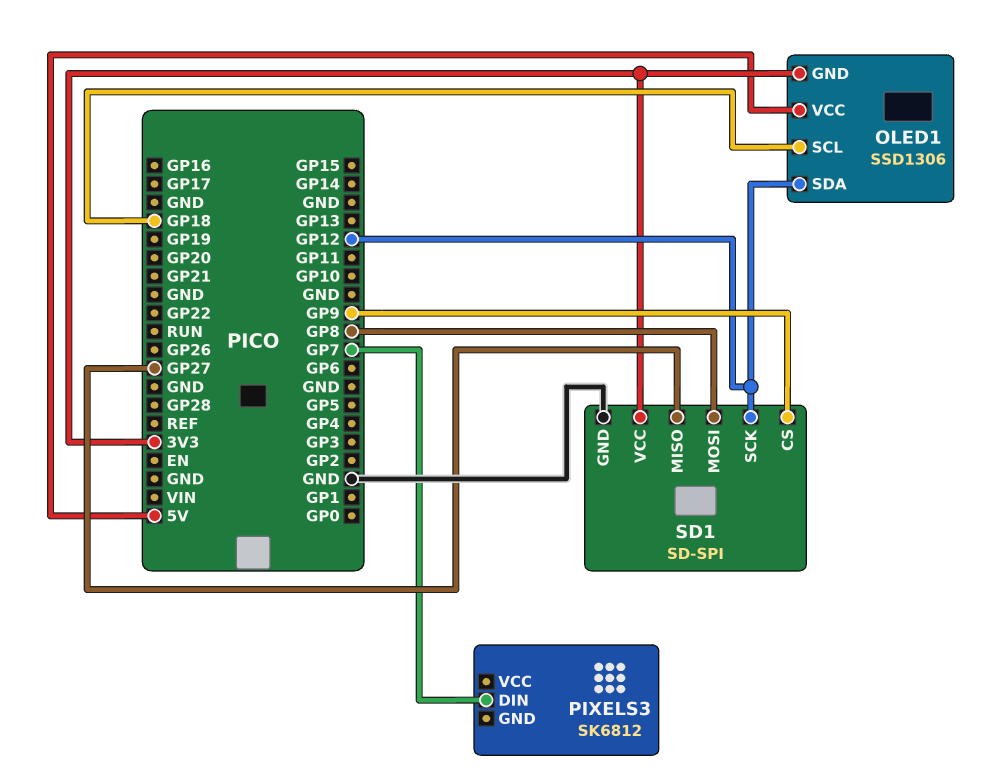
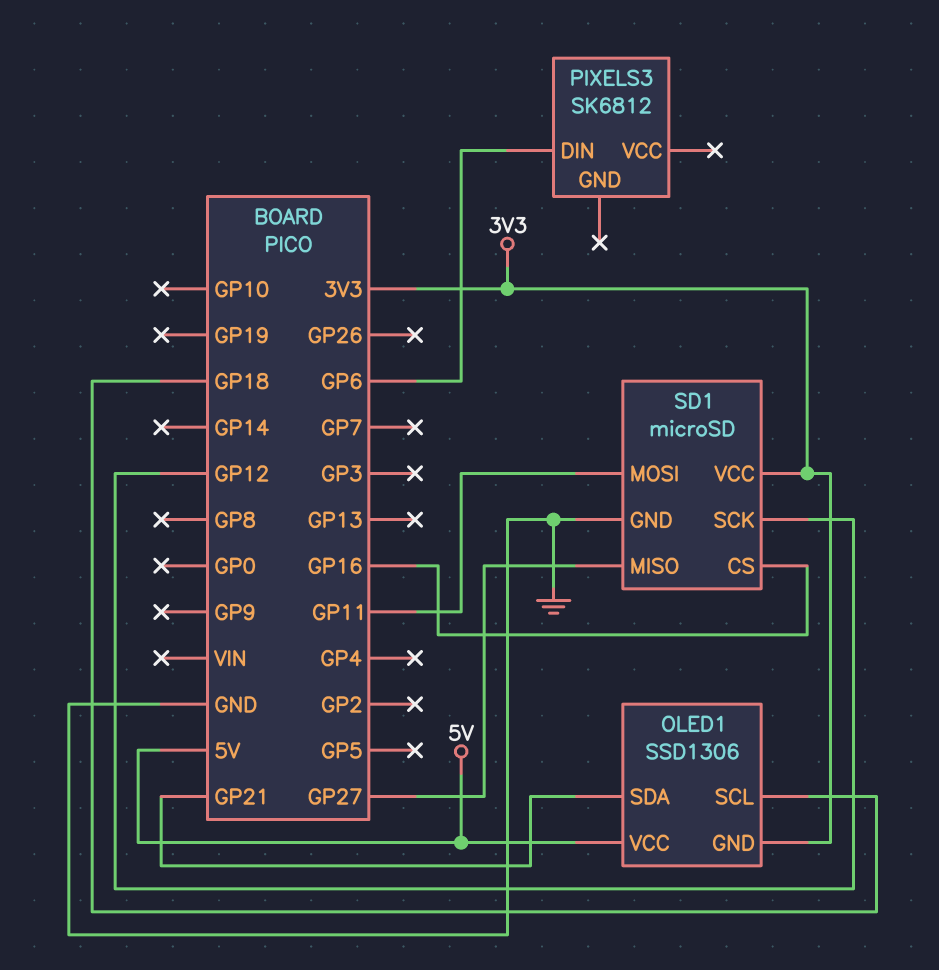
OLED1 pin SDA: GP12 -> GP21
PIXELS3 pin DIN: GP7 -> GP6
SD1: SD-SPI -> microSD
SD1 pin CS: GP9 -> GP16
SD1 pin MOSI: GP8 -> GP11

